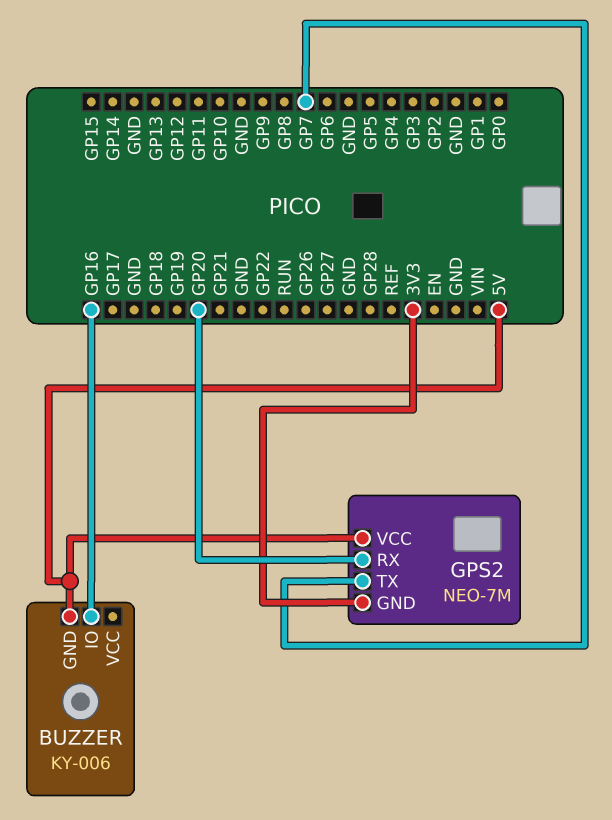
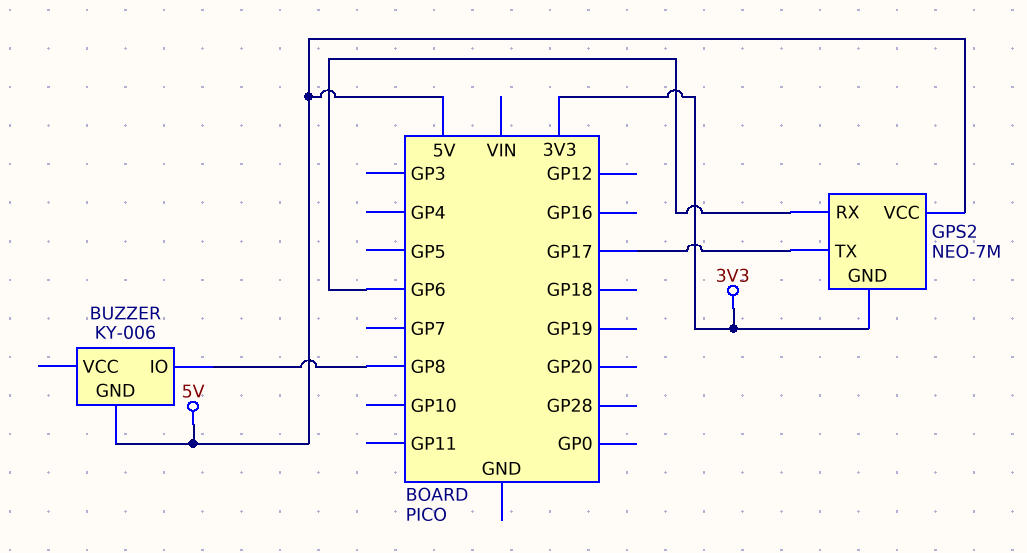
BUZZER pin IO: GP16 -> GP8
GPS2 pin RX: GP20 -> GP6
GPS2 pin TX: GP7 -> GP17

